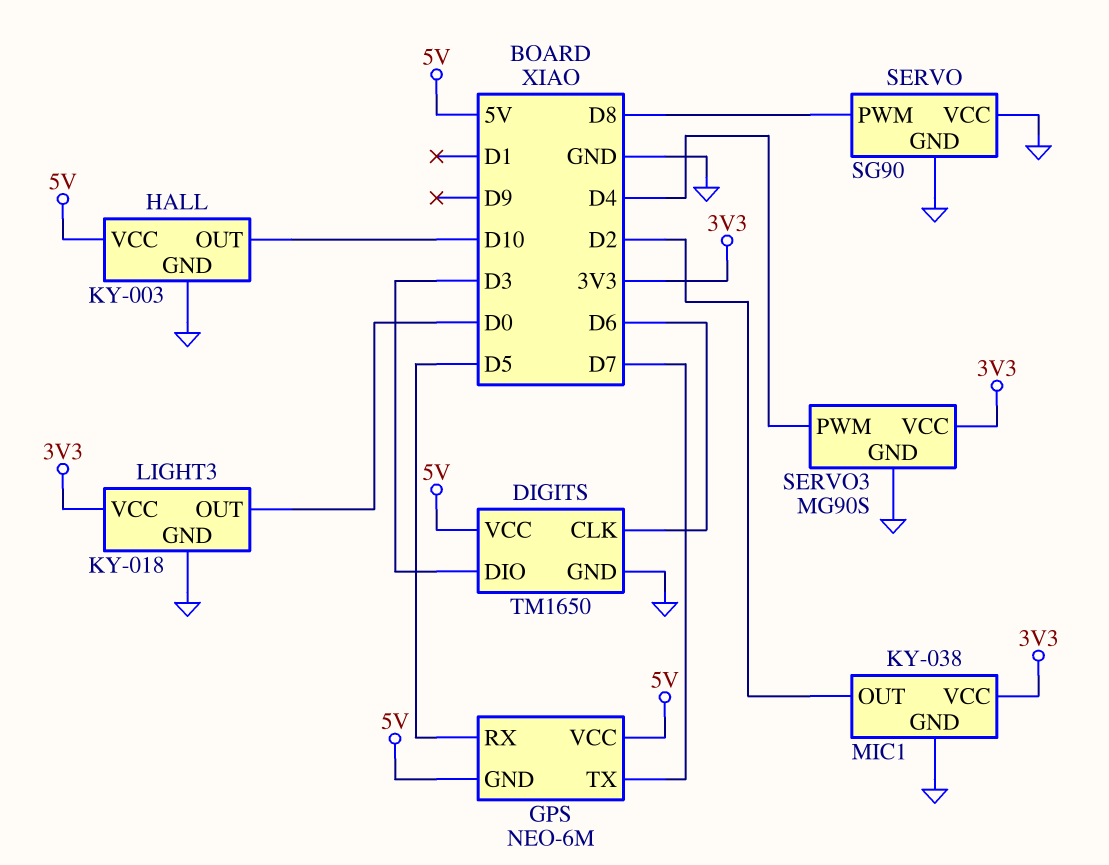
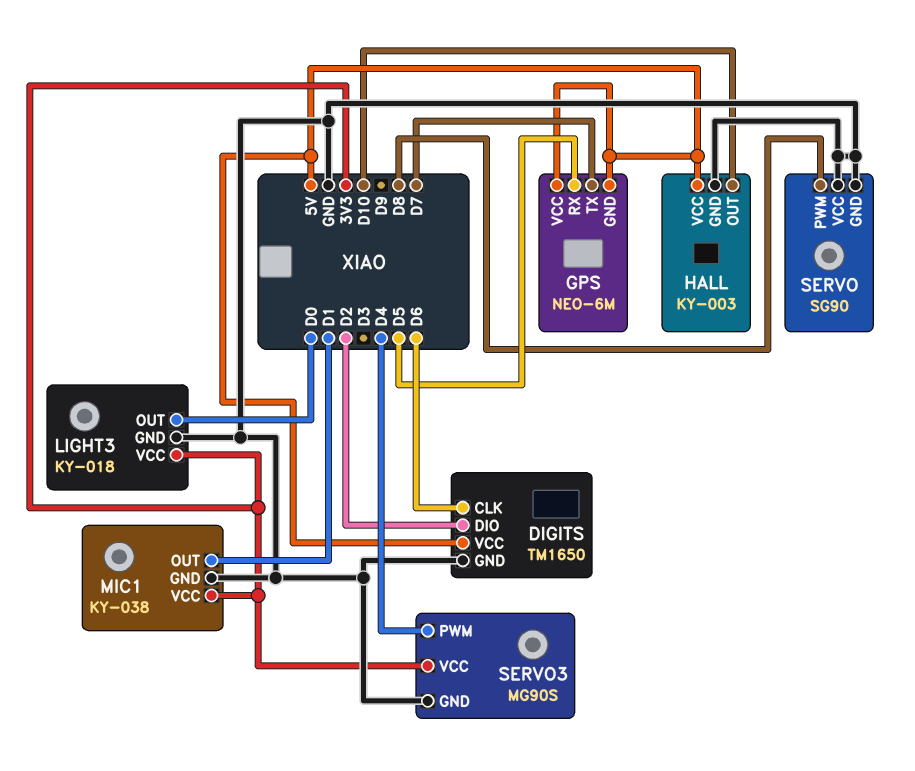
DIGITS pin DIO: D3 -> D2
MIC1 pin OUT: D2 -> D1

